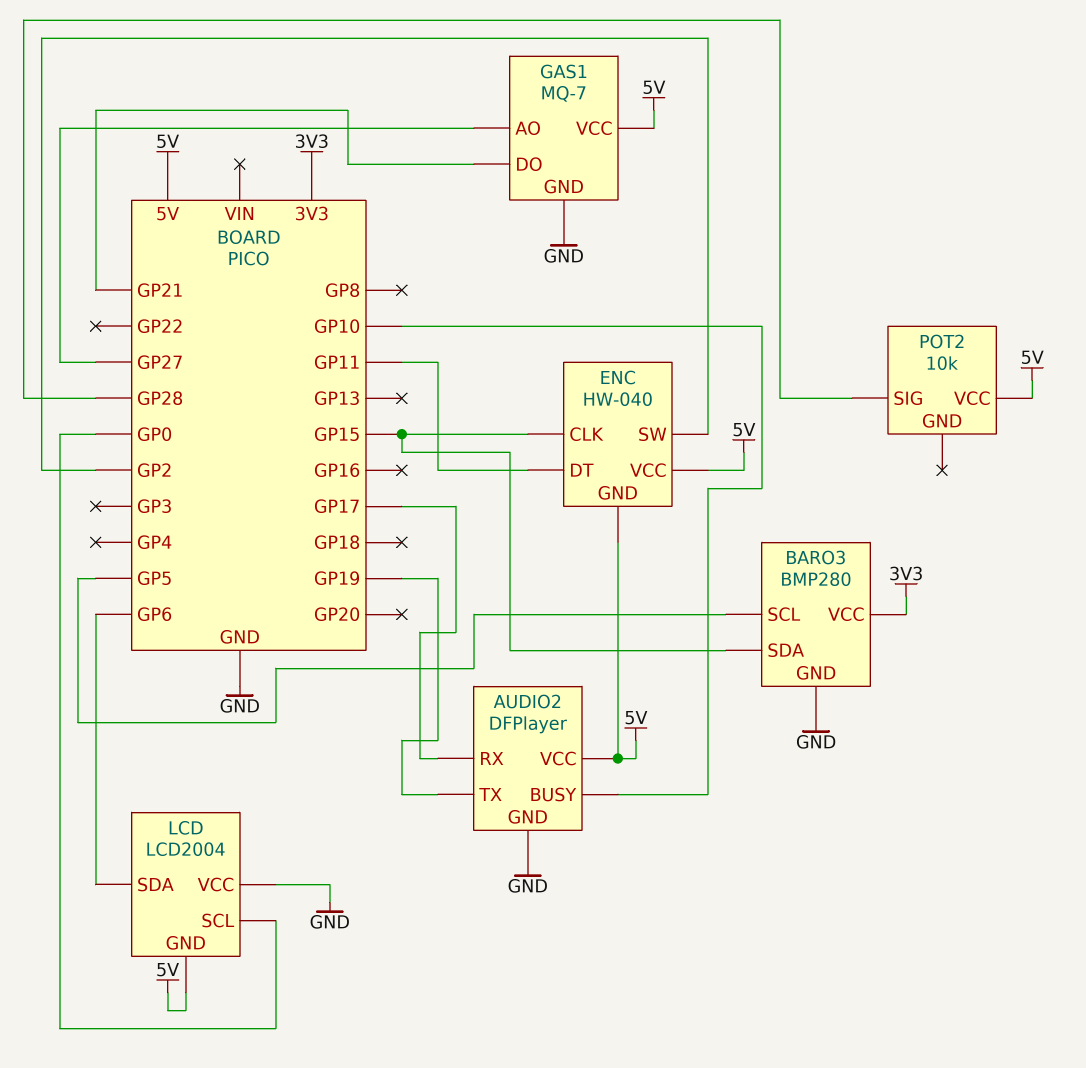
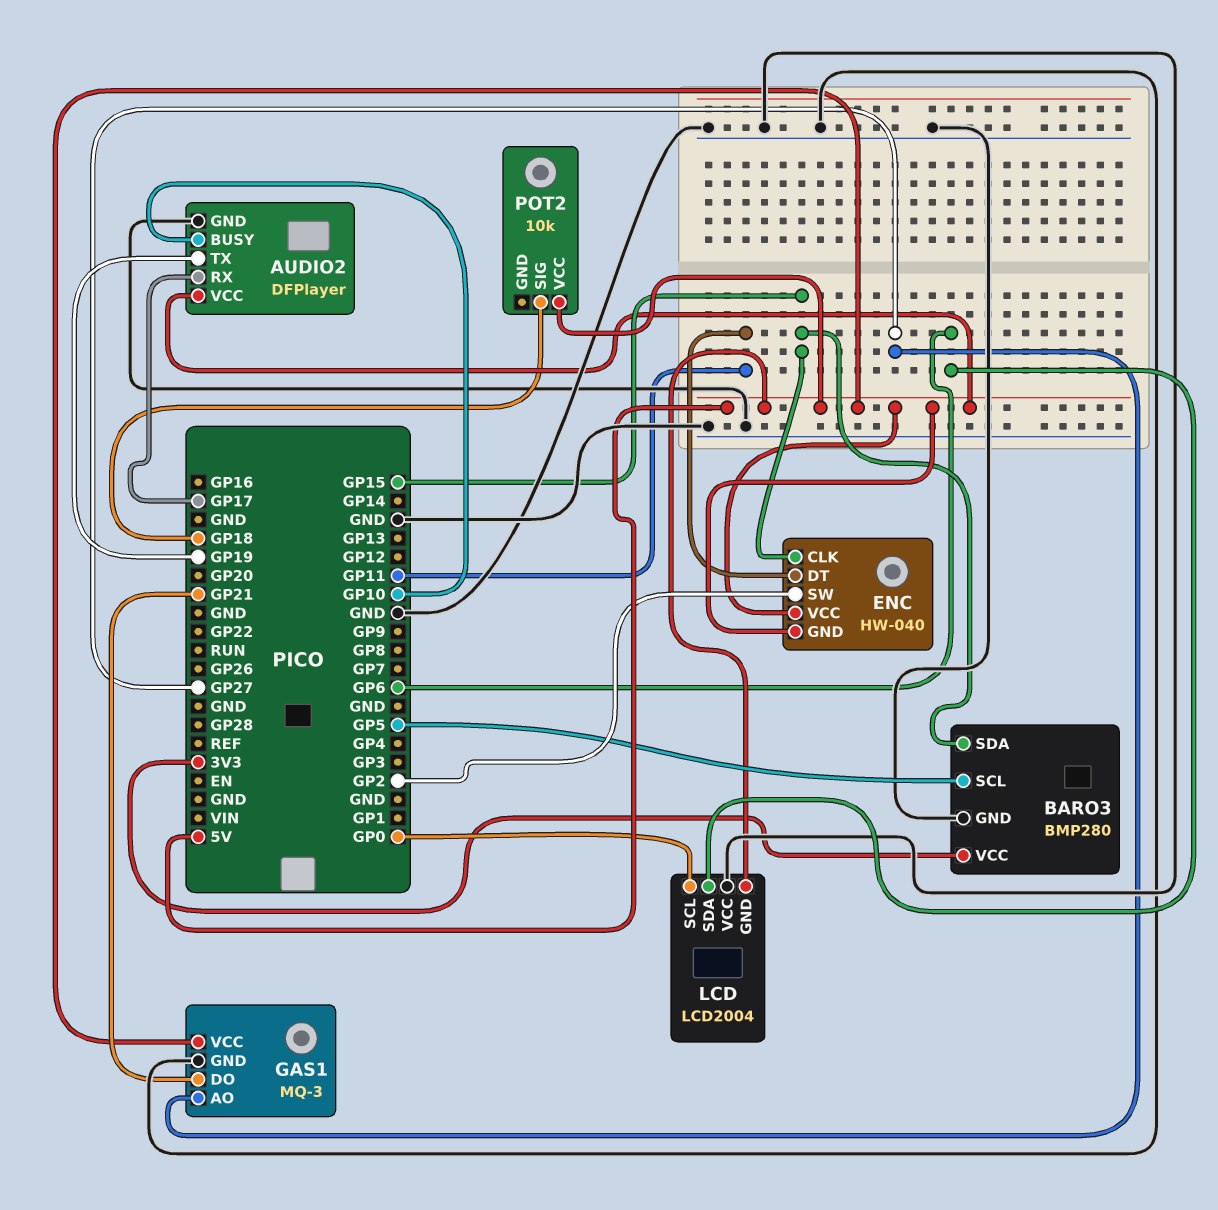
GAS1: MQ-7 -> MQ-3
POT2 pin SIG: GP28 -> GP18

